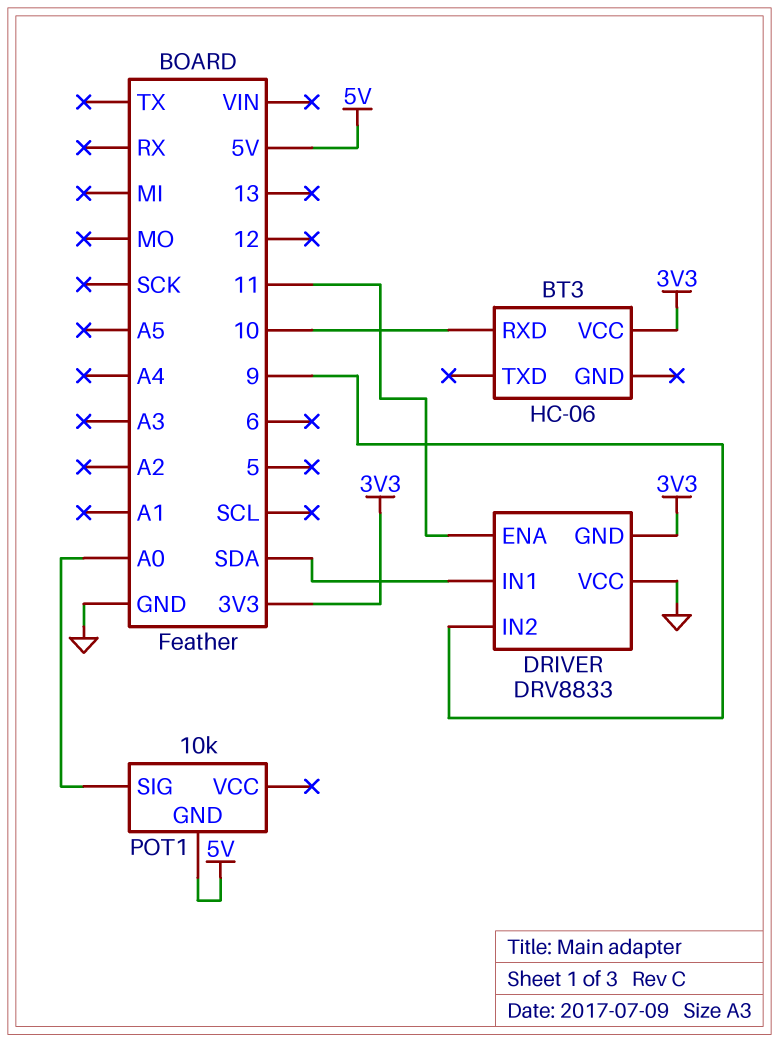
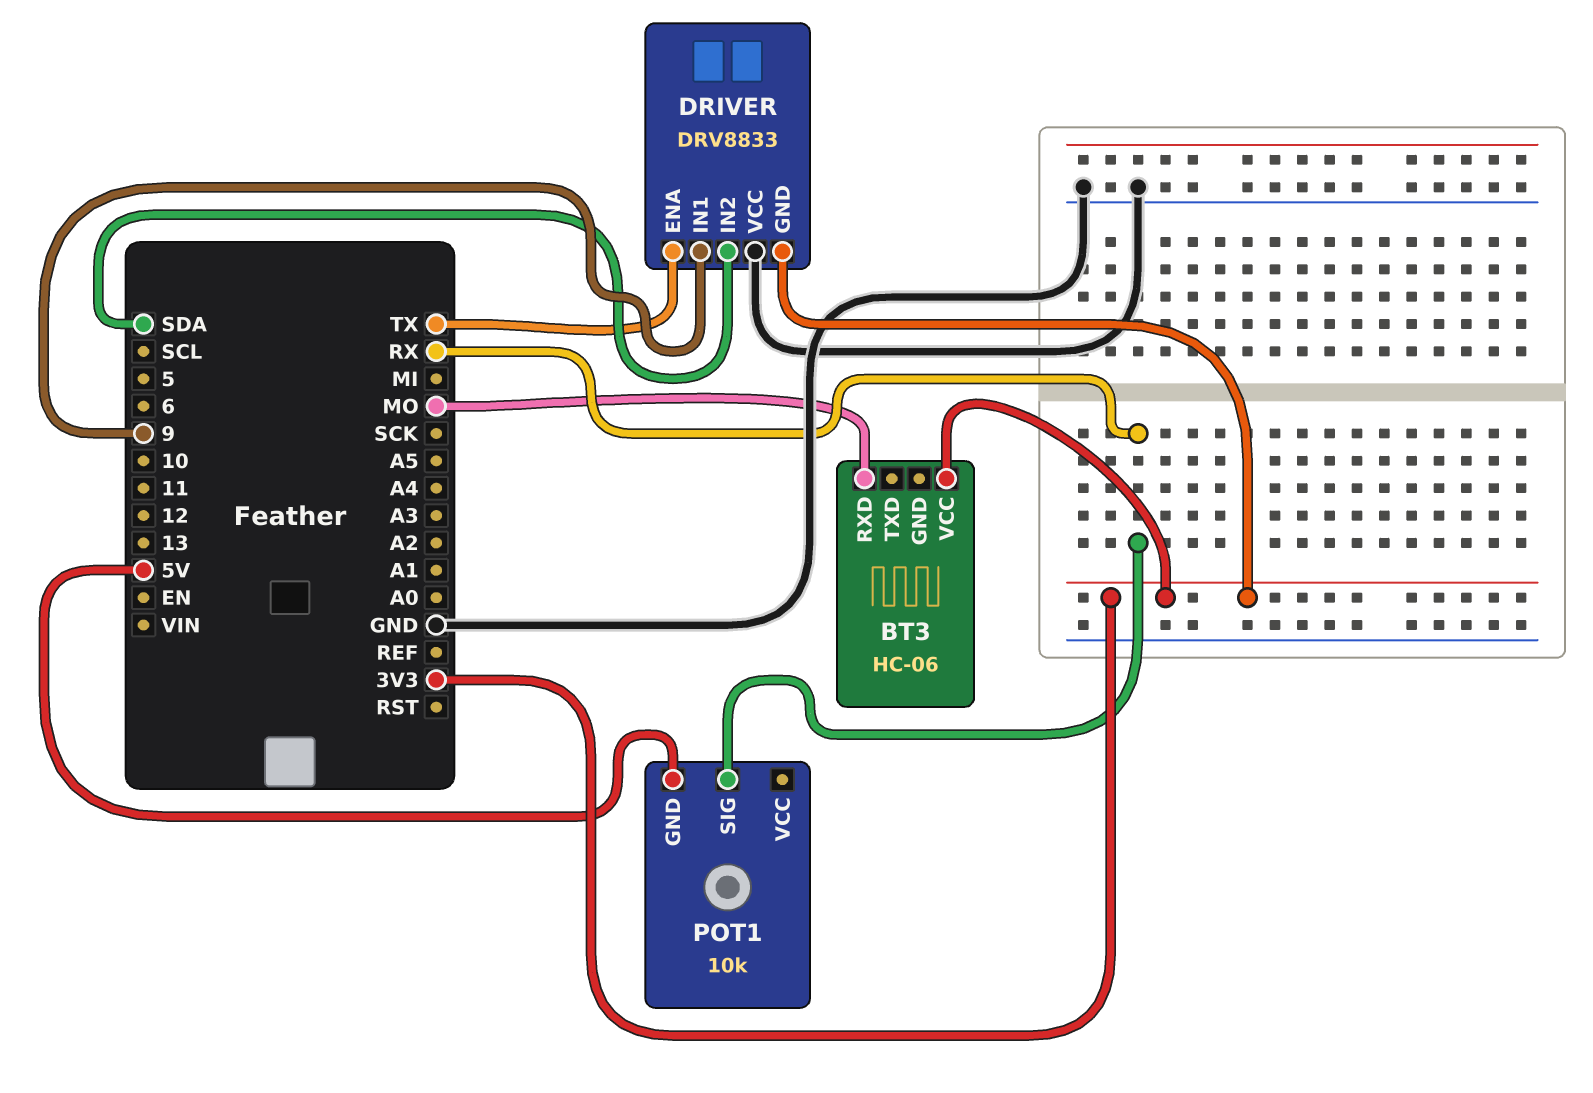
BT3 pin RXD: 10 -> MO
DRIVER pin ENA: 11 -> TX
DRIVER pin IN1: SDA -> 9
DRIVER pin IN2: 9 -> SDA
POT1 pin SIG: A0 -> RX

